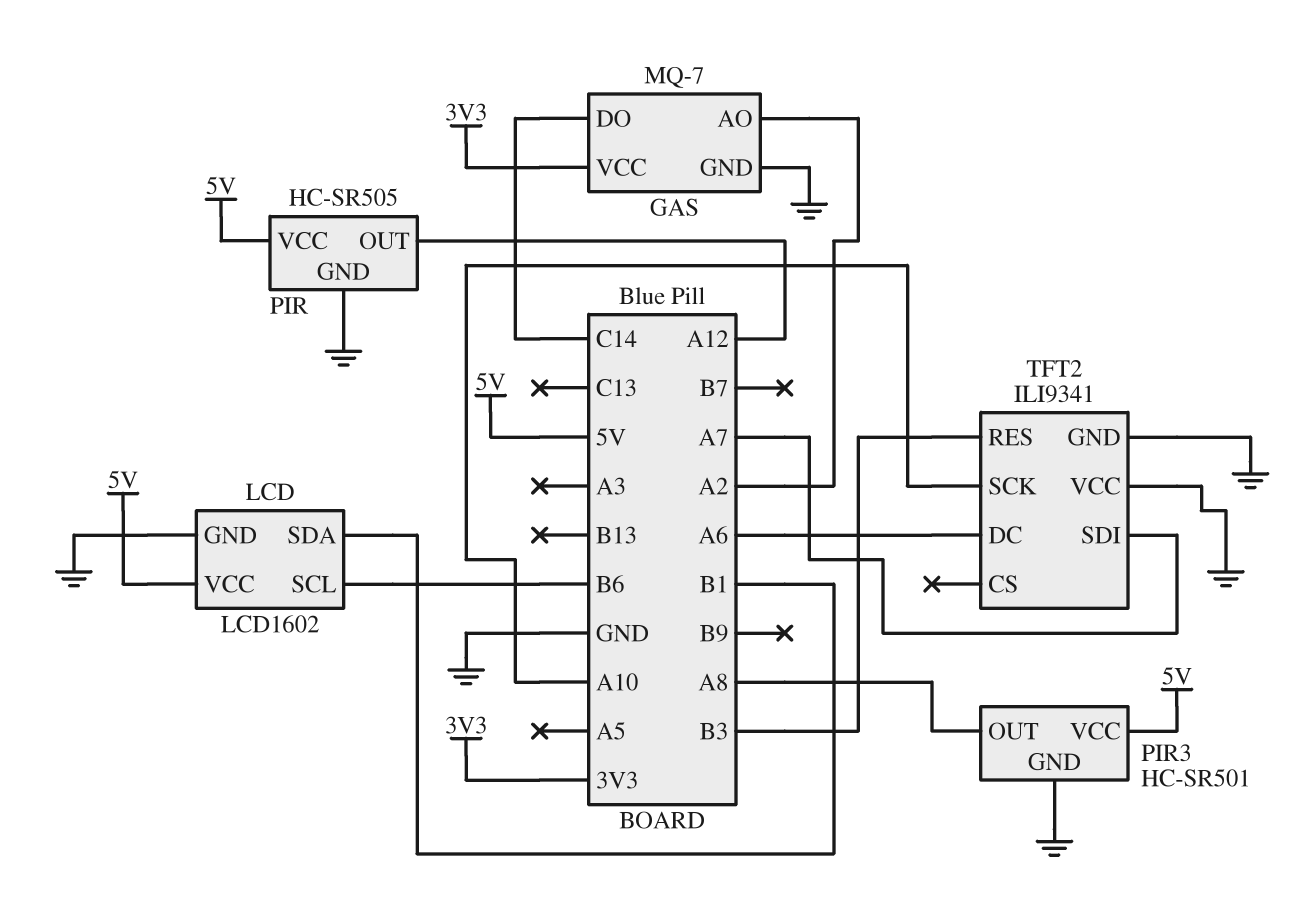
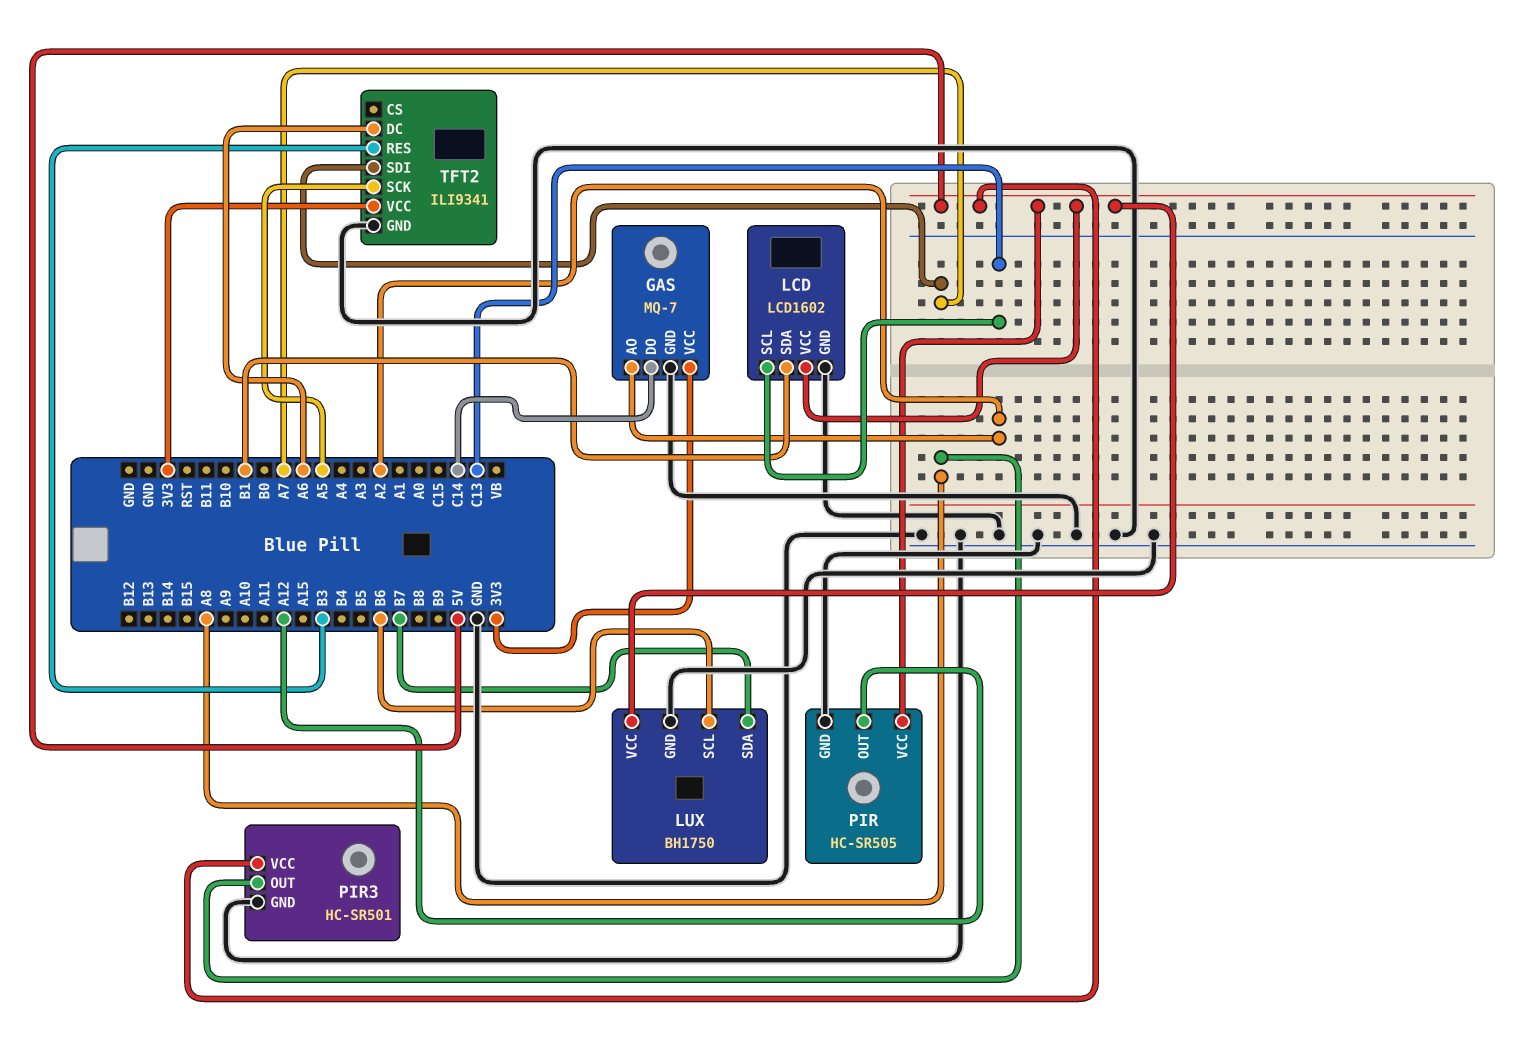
LCD pin SCL: B6 -> C13
LUX: none -> BH1750
LUX pin GND: none -> GND
LUX pin SCL: none -> B6
LUX pin SDA: none -> B7
LUX pin VCC: none -> 5V
TFT2 pin SCK: A10 -> A5
TFT2 pin VCC: GND -> 3V3

